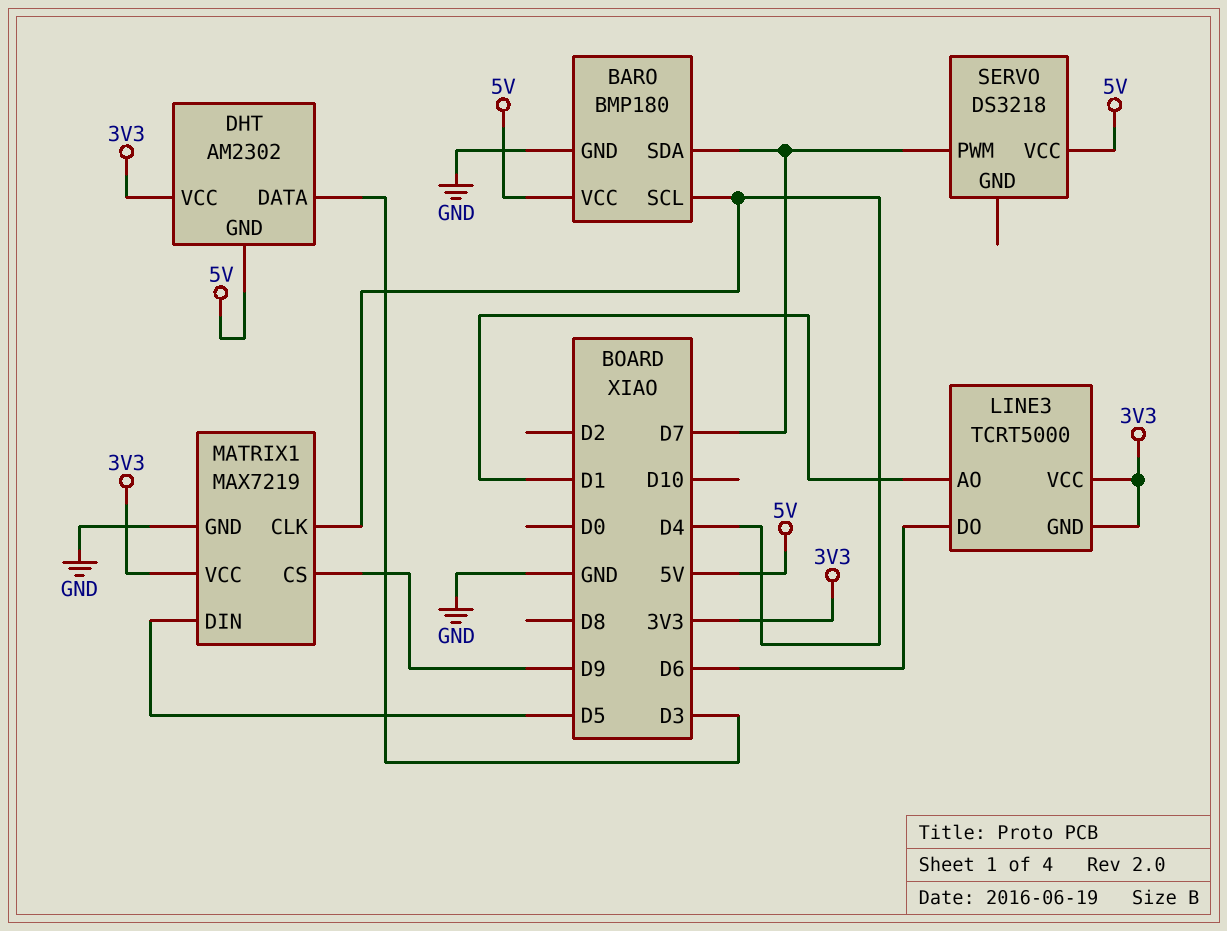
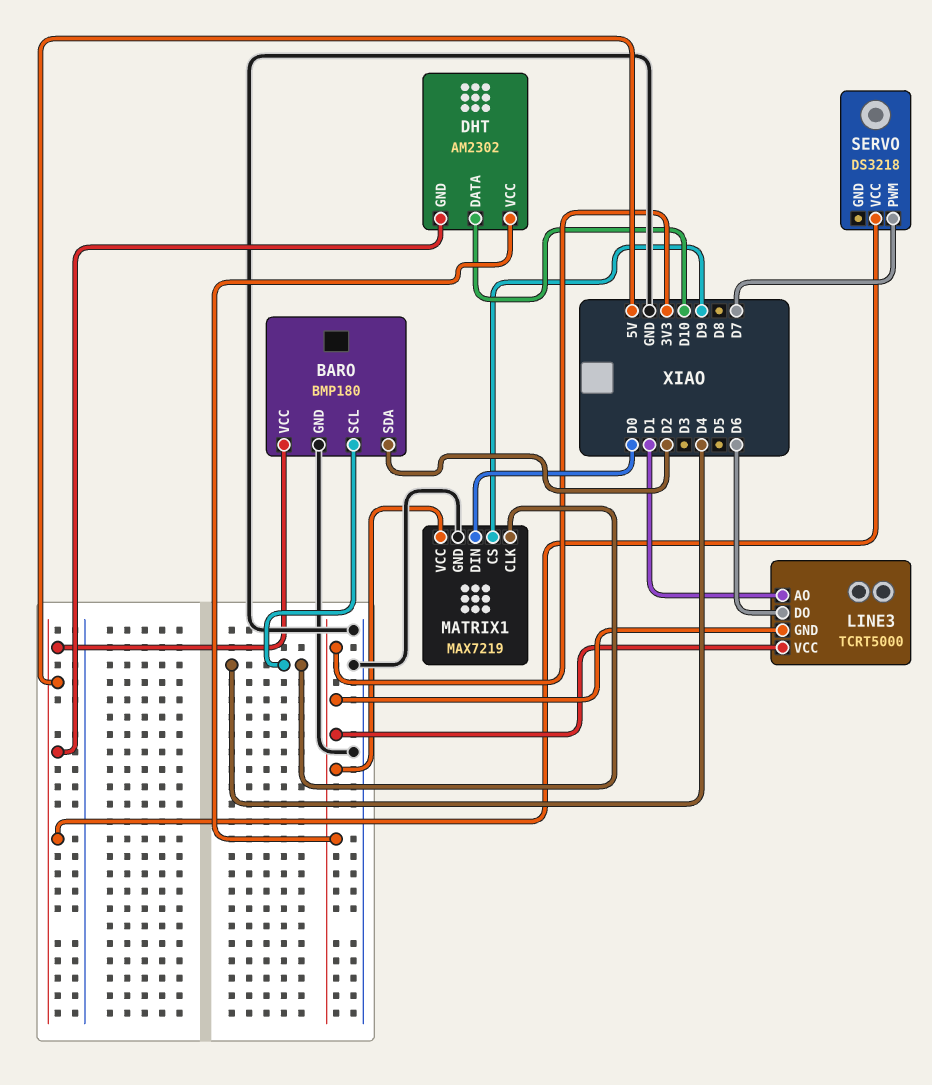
BARO pin SDA: D7 -> D2
DHT pin DATA: D3 -> D10
MATRIX1 pin DIN: D5 -> D0

